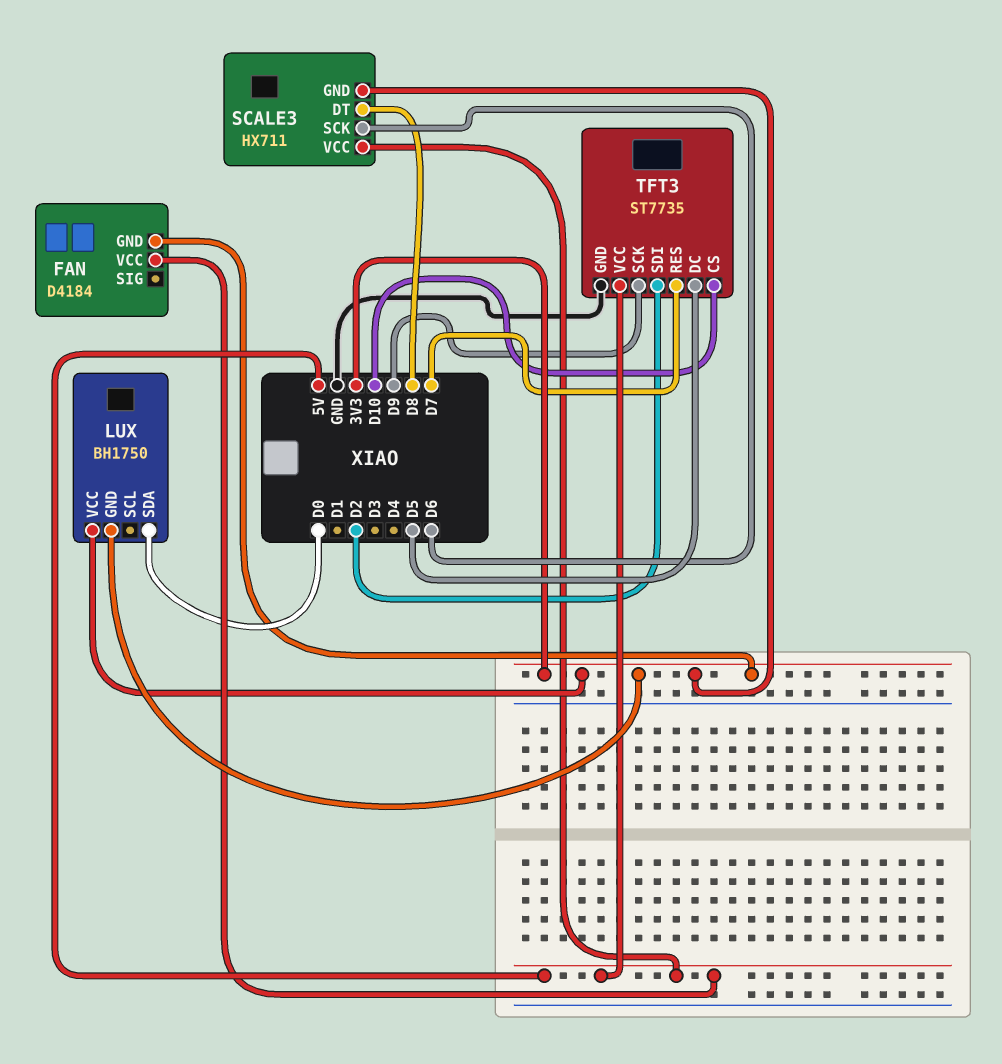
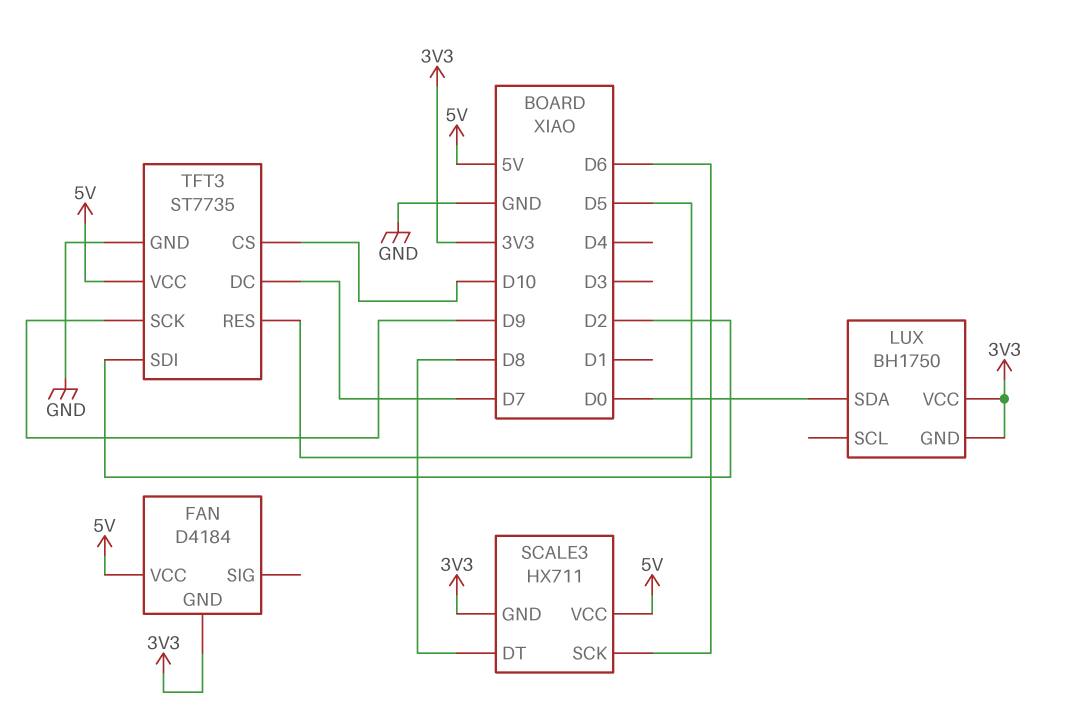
TFT3 pin DC: D5 -> D7
TFT3 pin RES: D7 -> D5

